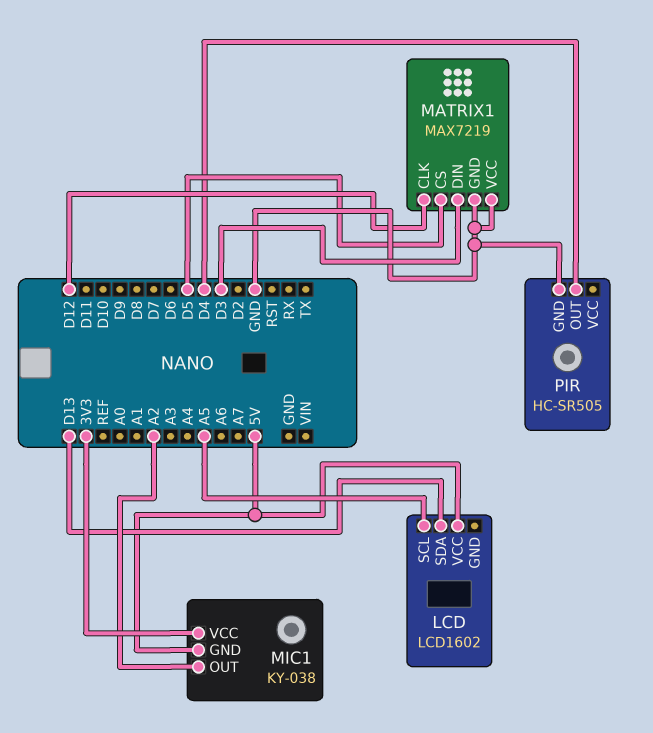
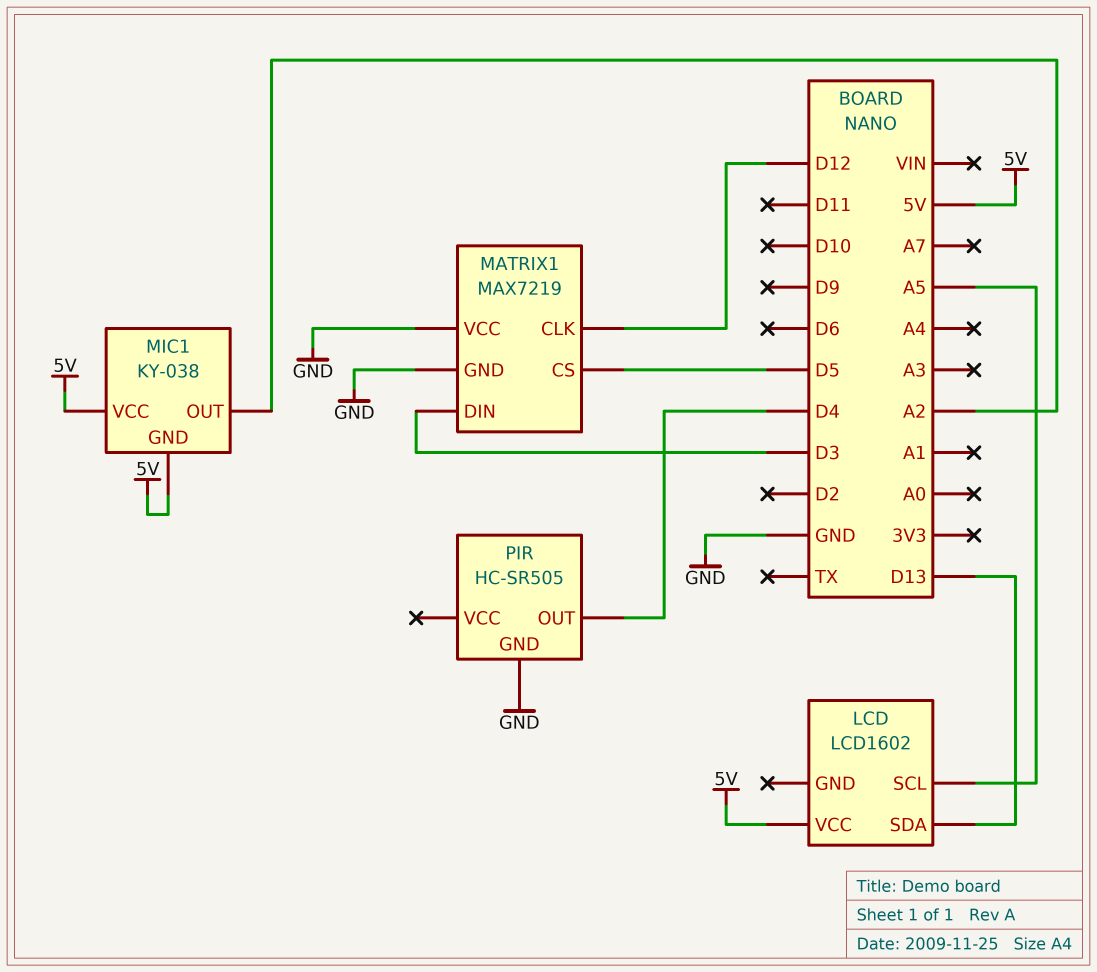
MIC1 pin VCC: 3V3 -> 5V

